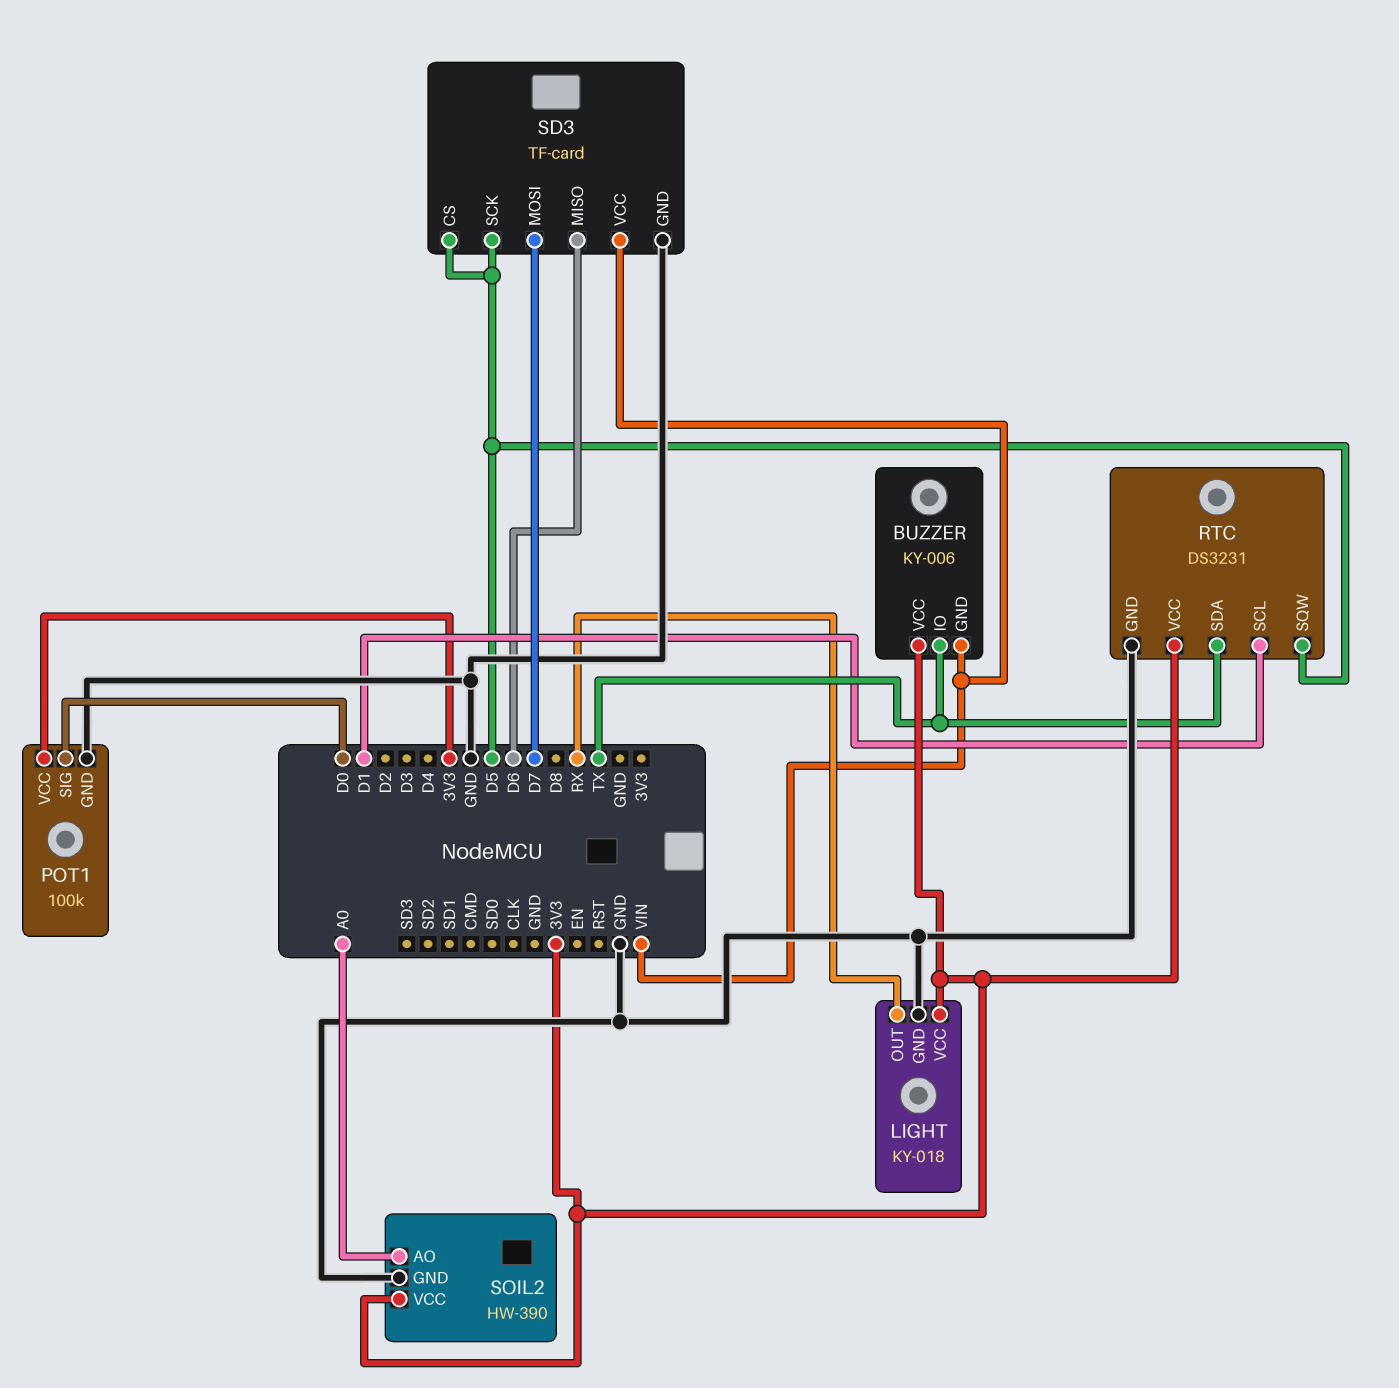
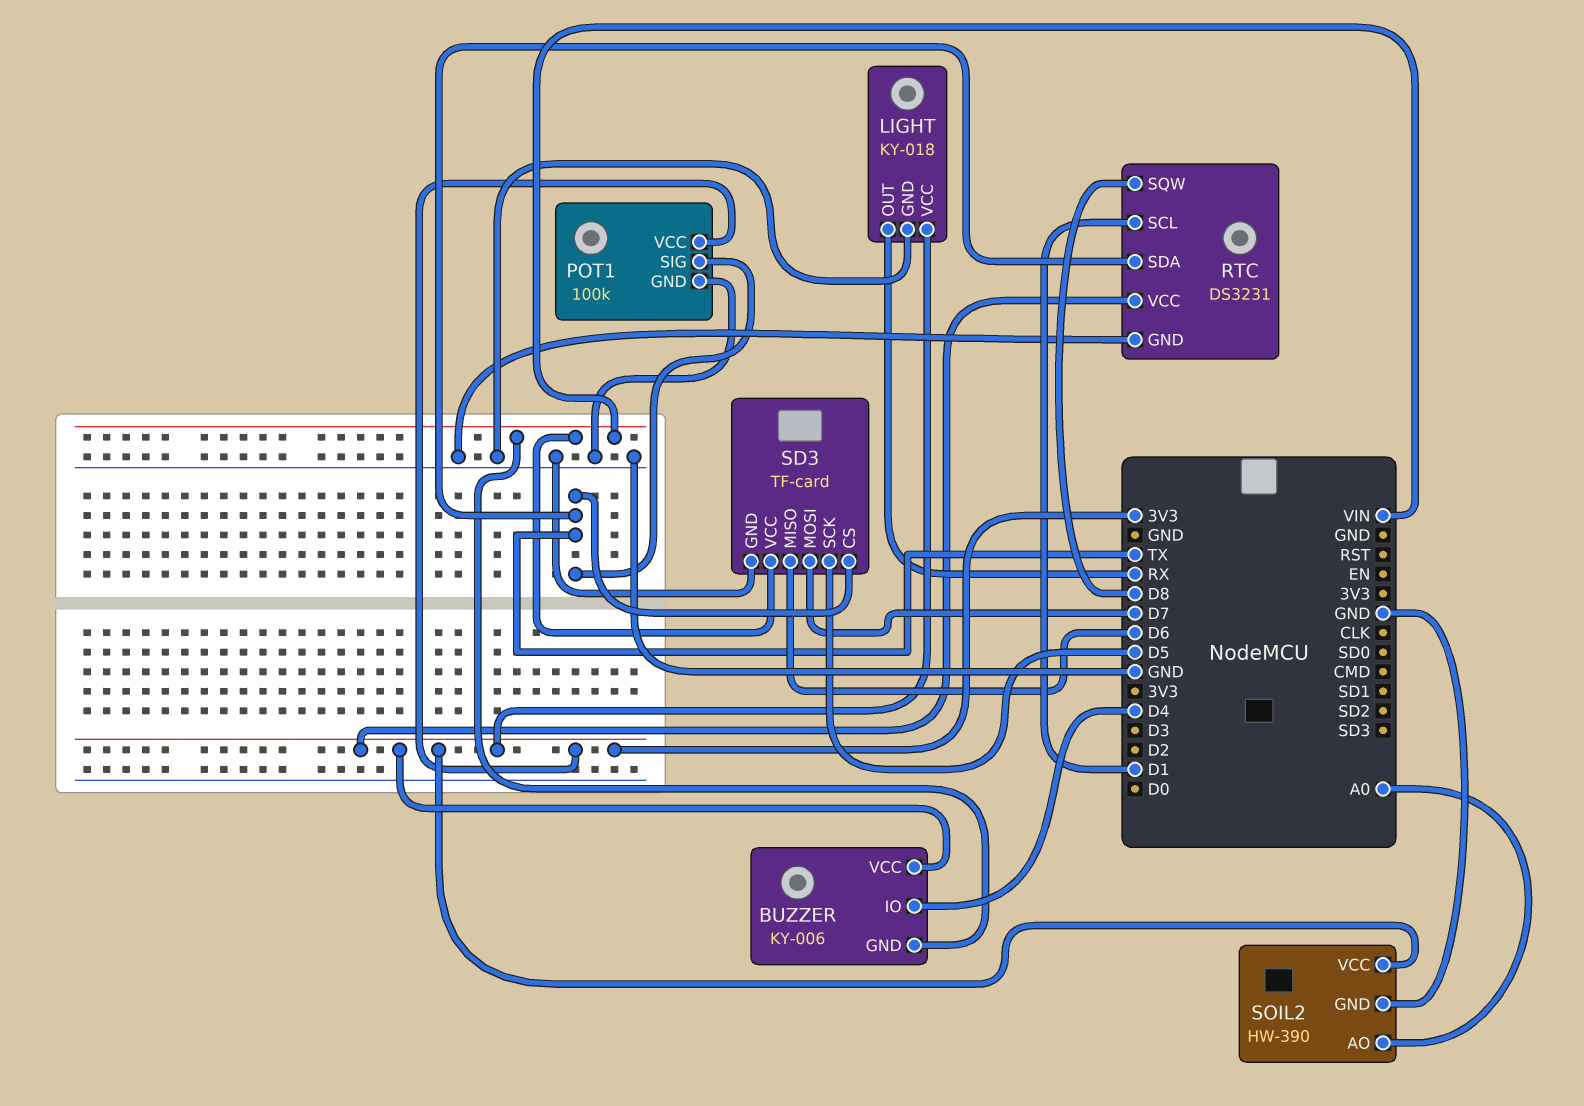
BUZZER pin IO: TX -> D4
POT1 pin SIG: D0 -> TX
RTC pin SQW: D5 -> D8
SD3 pin CS: D5 -> TX

